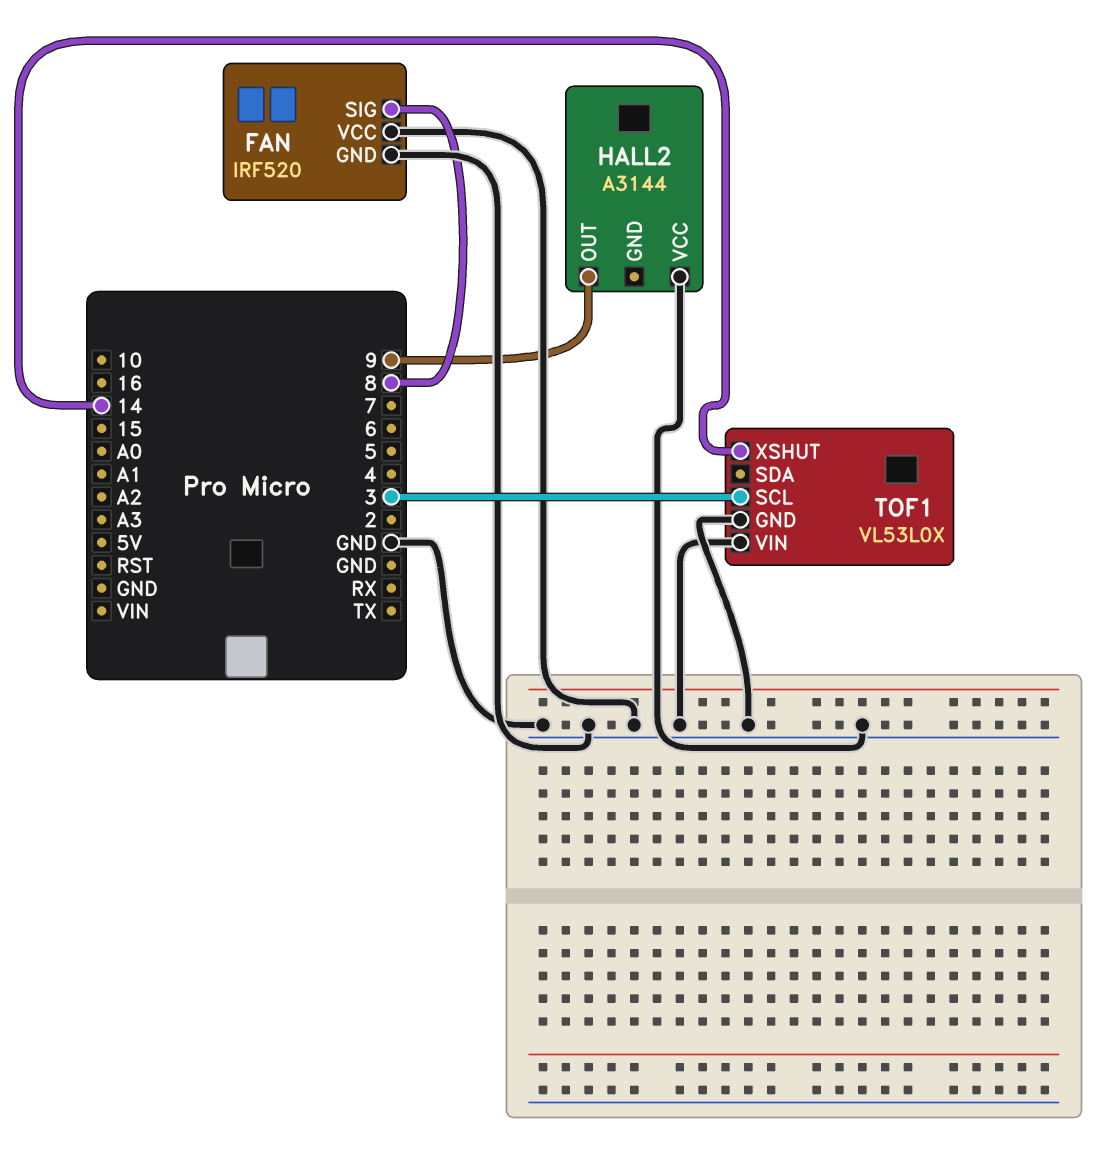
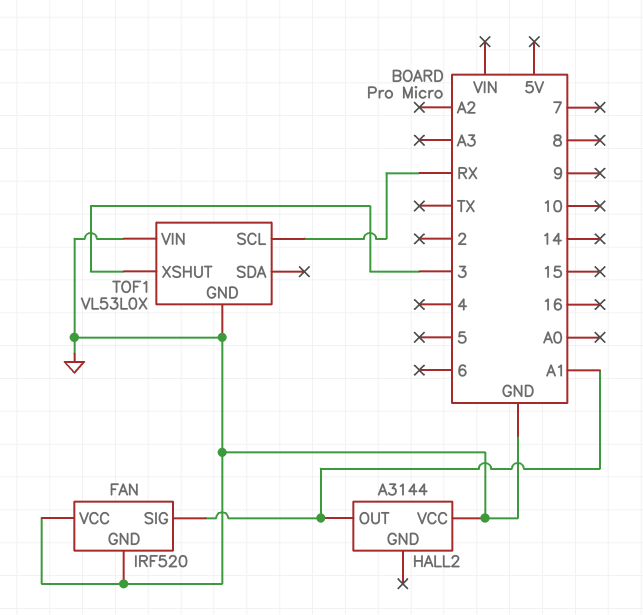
FAN pin SIG: 8 -> A1
HALL2 pin OUT: 9 -> A1
TOF1 pin SCL: 3 -> RX
TOF1 pin XSHUT: 14 -> 3

